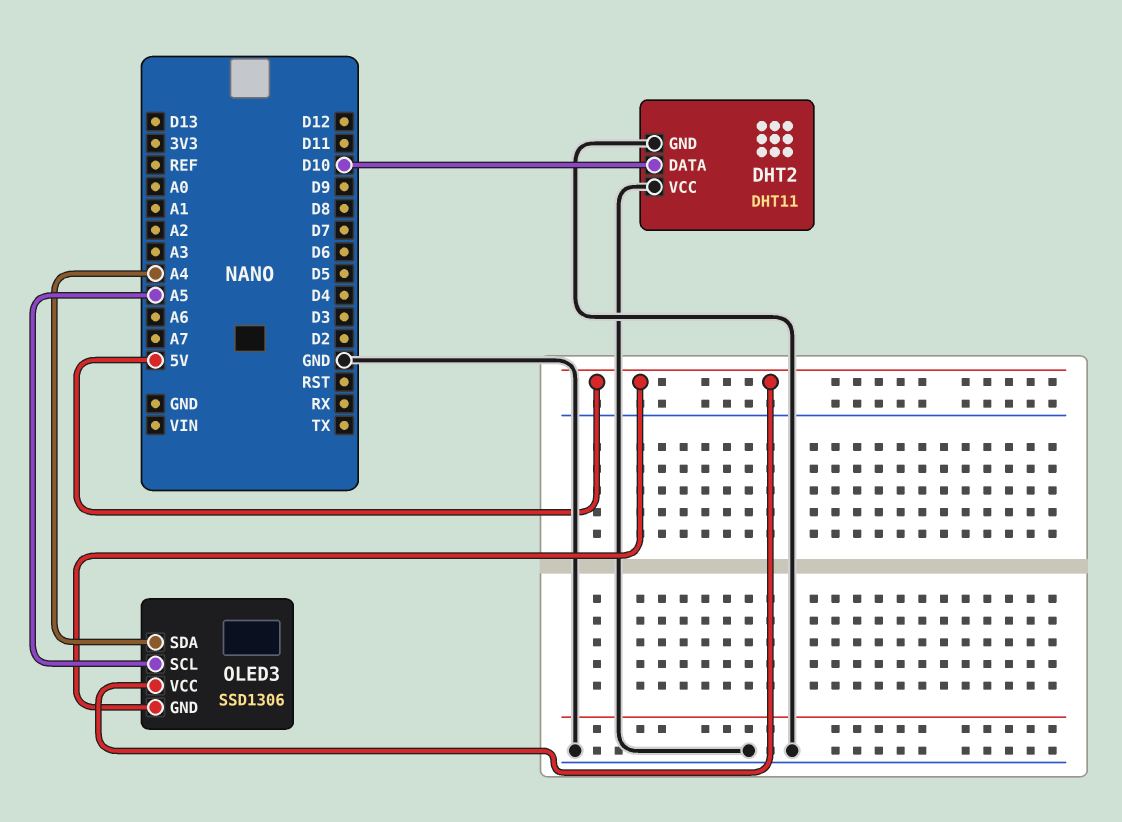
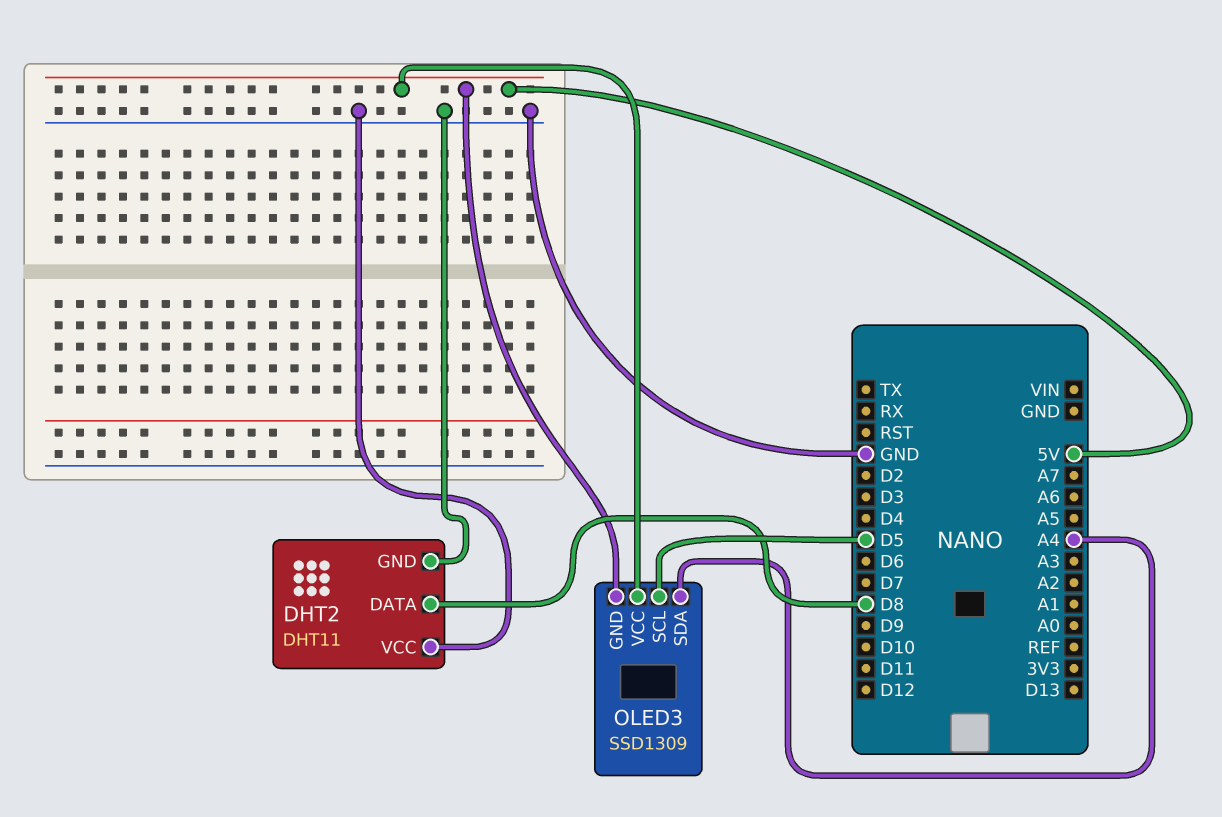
DHT2 pin DATA: D10 -> D8
OLED3: SSD1306 -> SSD1309
OLED3 pin SCL: A5 -> D5

